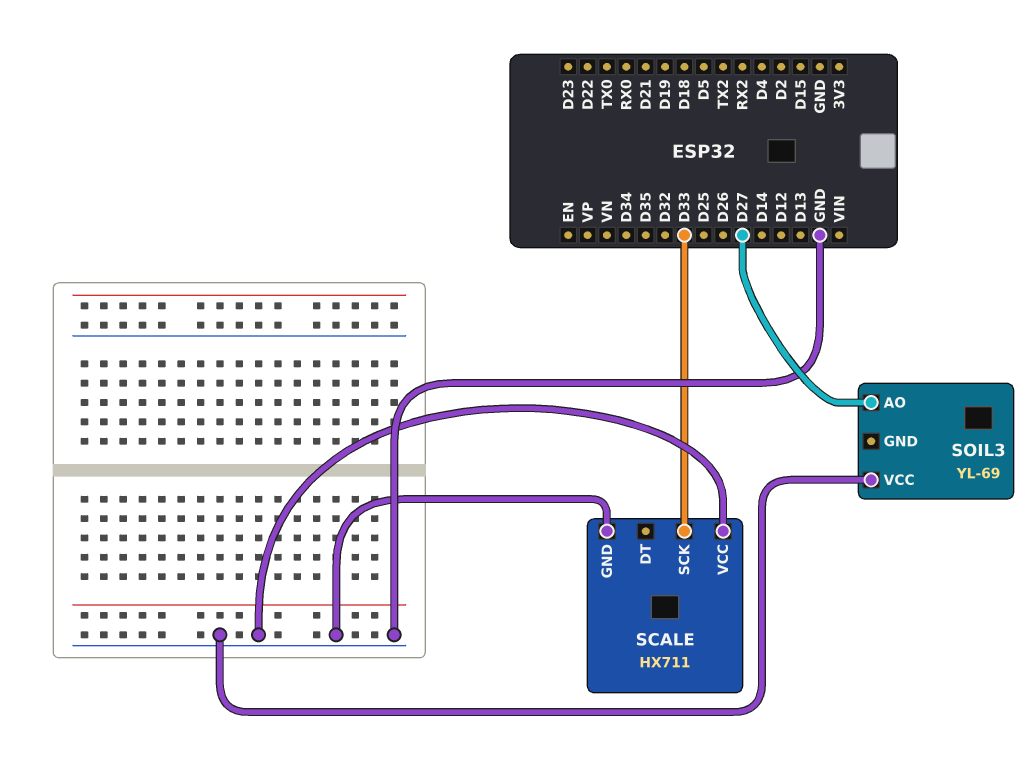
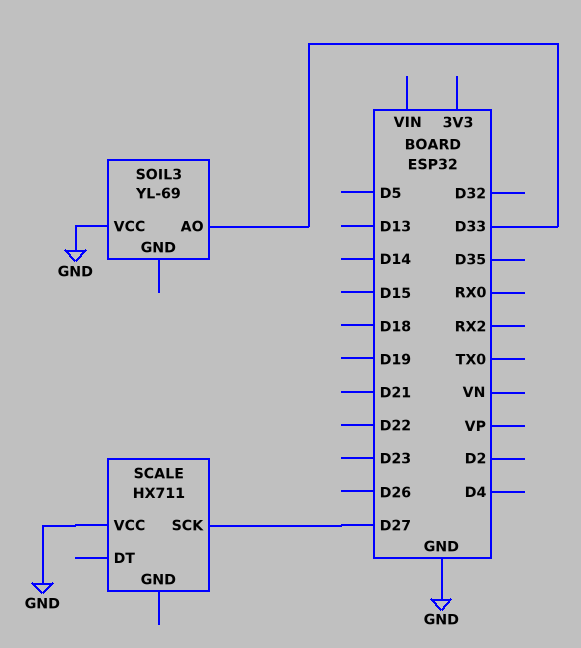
SCALE pin GND: GND -> none
SCALE pin SCK: D33 -> D27
SOIL3 pin AO: D27 -> D33

